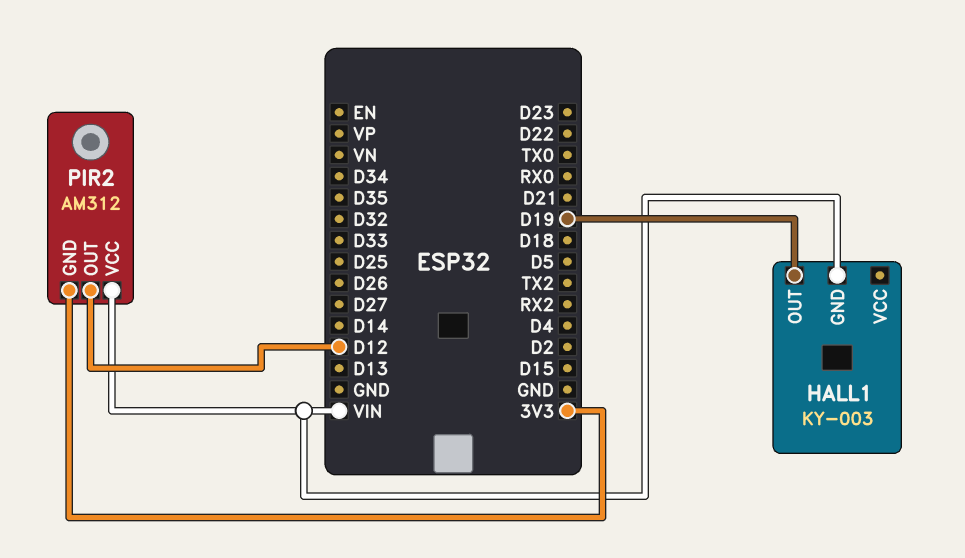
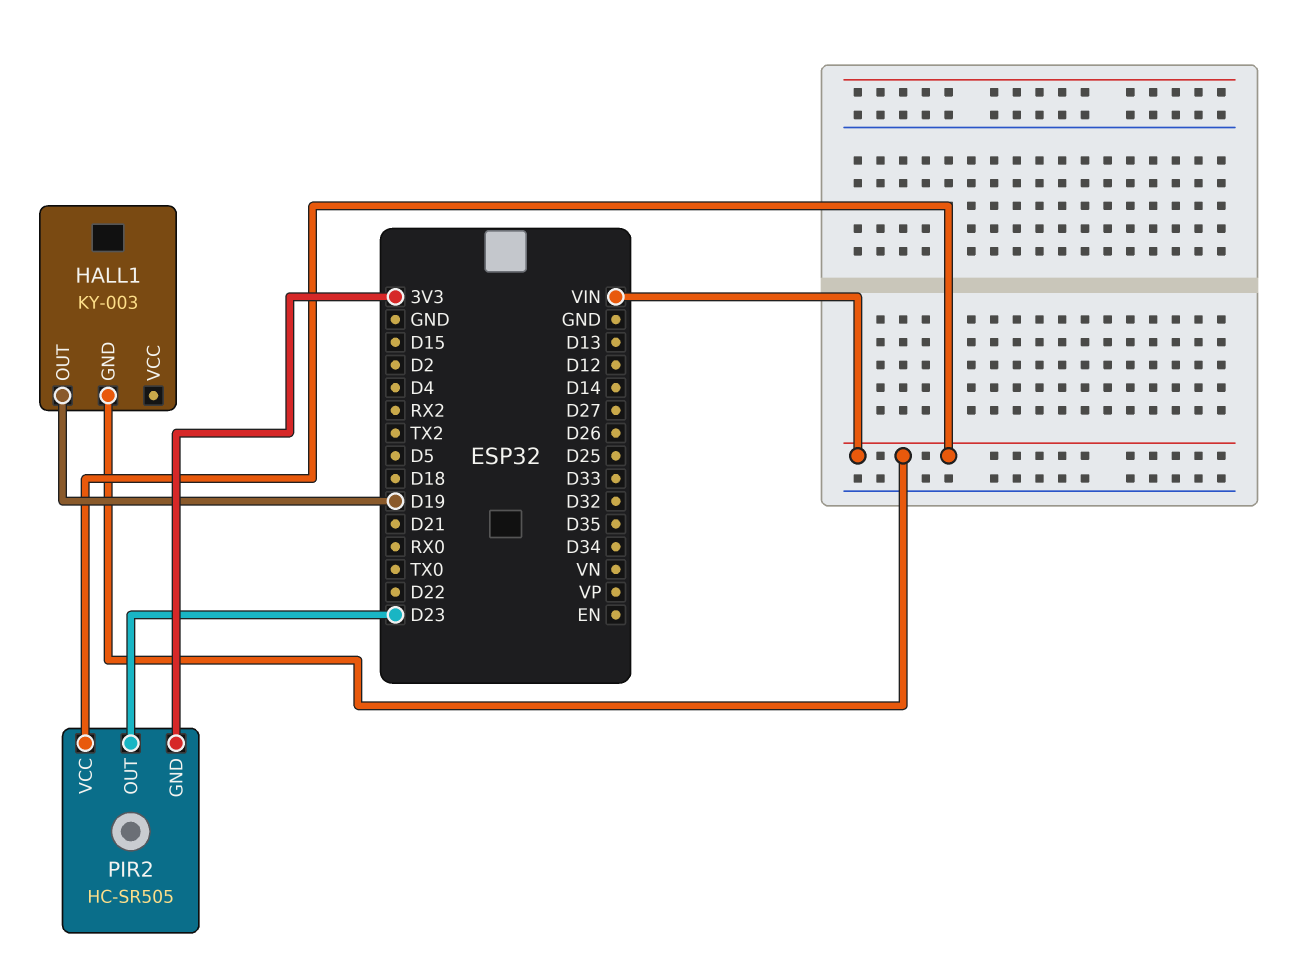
PIR2: AM312 -> HC-SR505
PIR2 pin OUT: D12 -> D23

